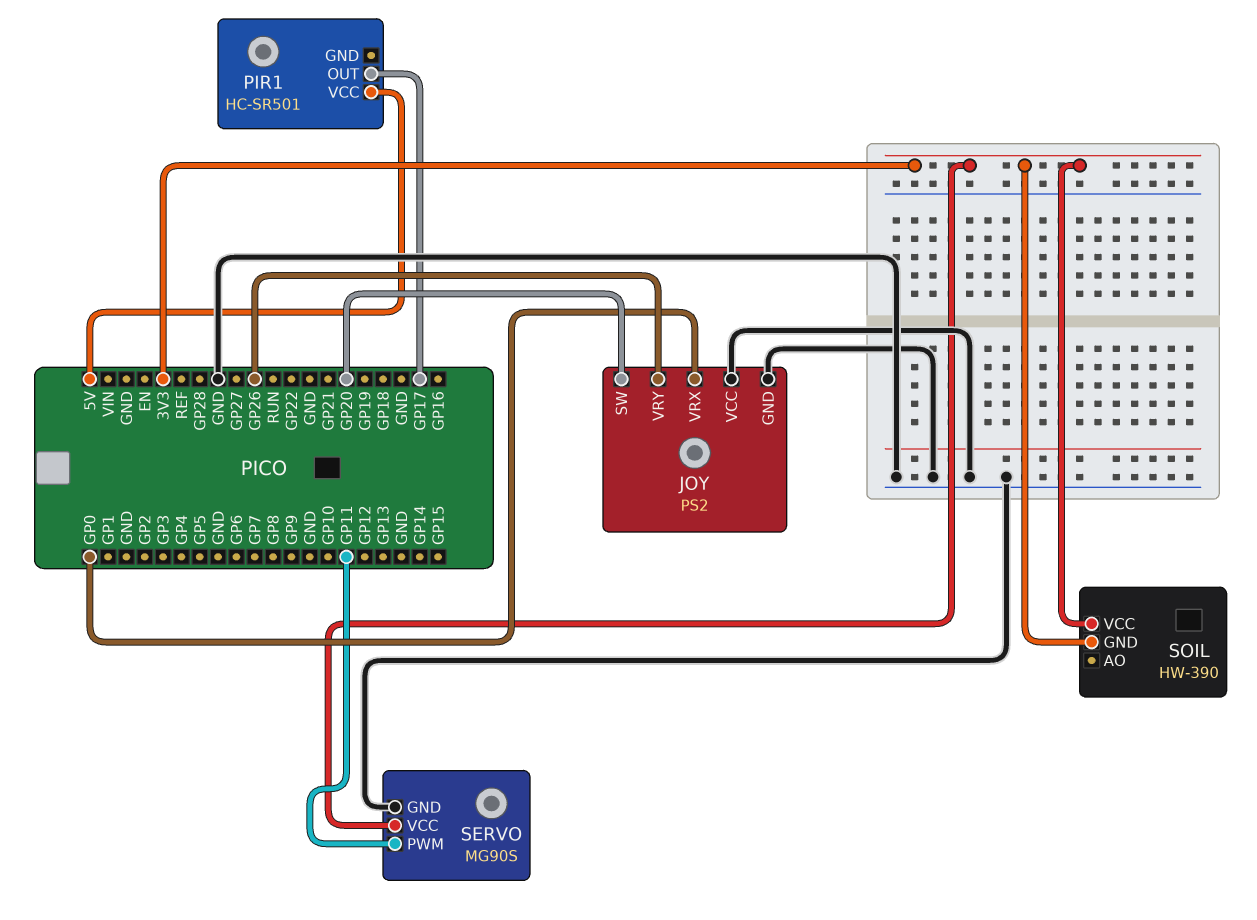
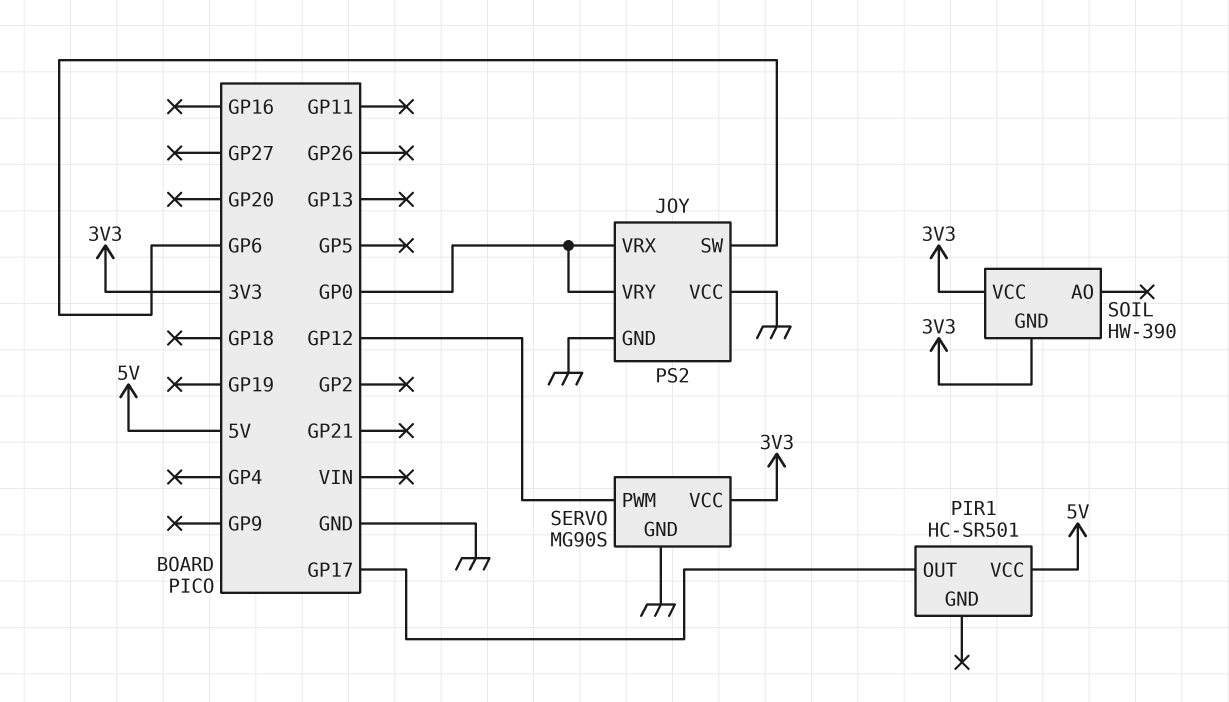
JOY pin SW: GP20 -> GP6
JOY pin VRY: GP26 -> GP0
SERVO pin PWM: GP11 -> GP12

